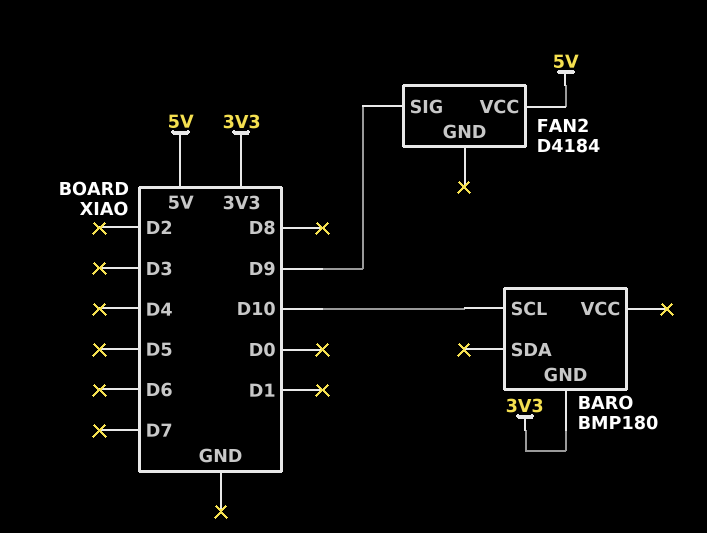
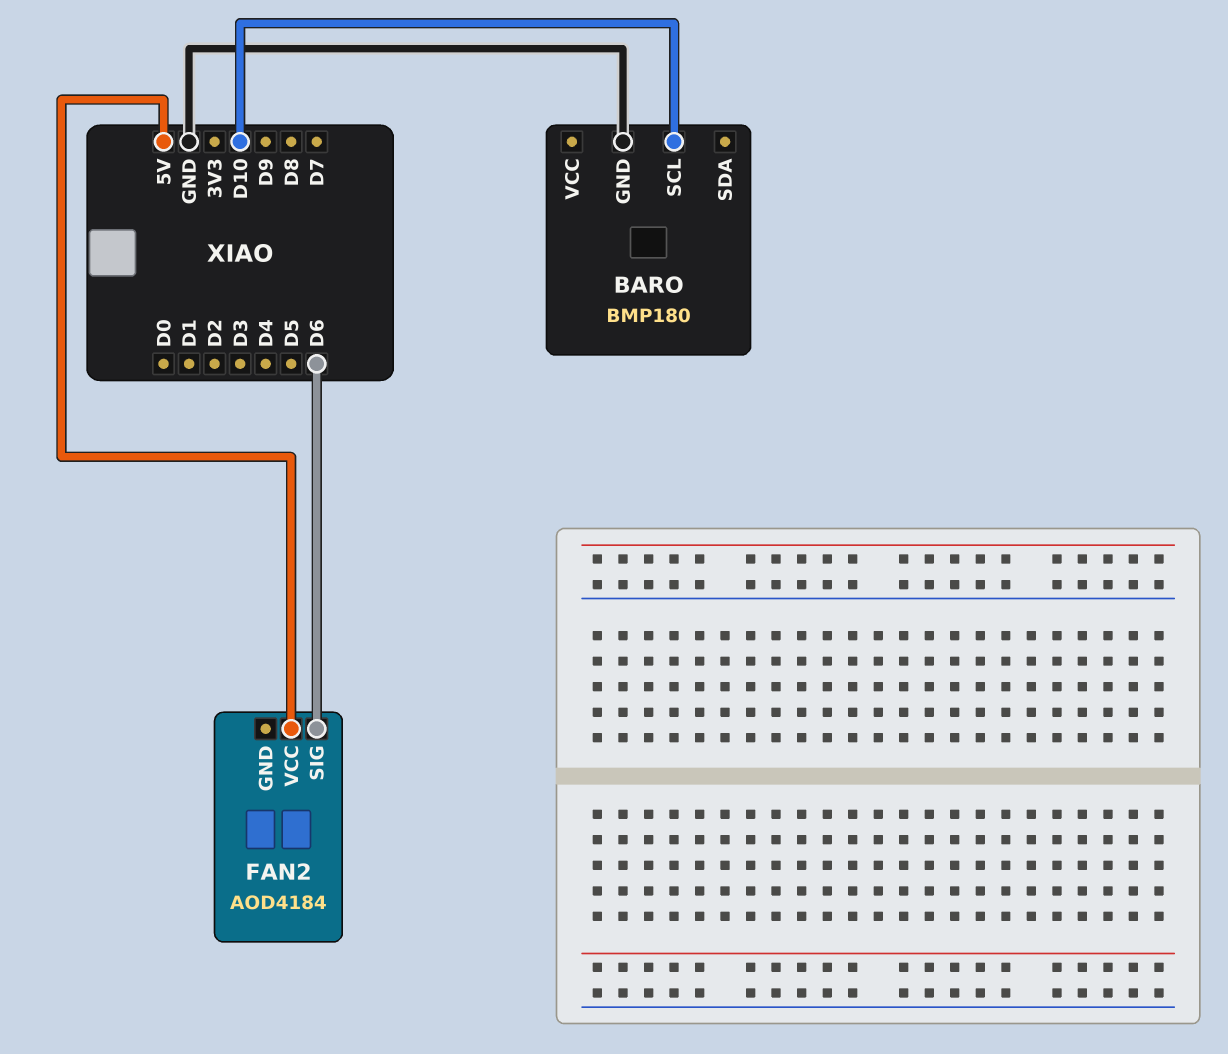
BARO pin GND: 3V3 -> GND
FAN2: D4184 -> AOD4184
FAN2 pin SIG: D9 -> D6

